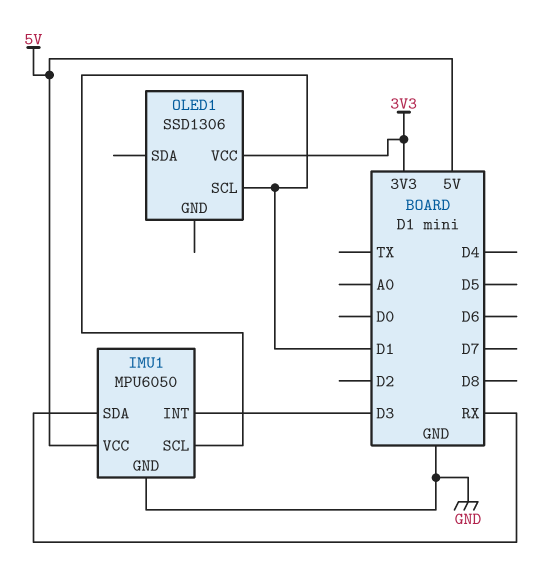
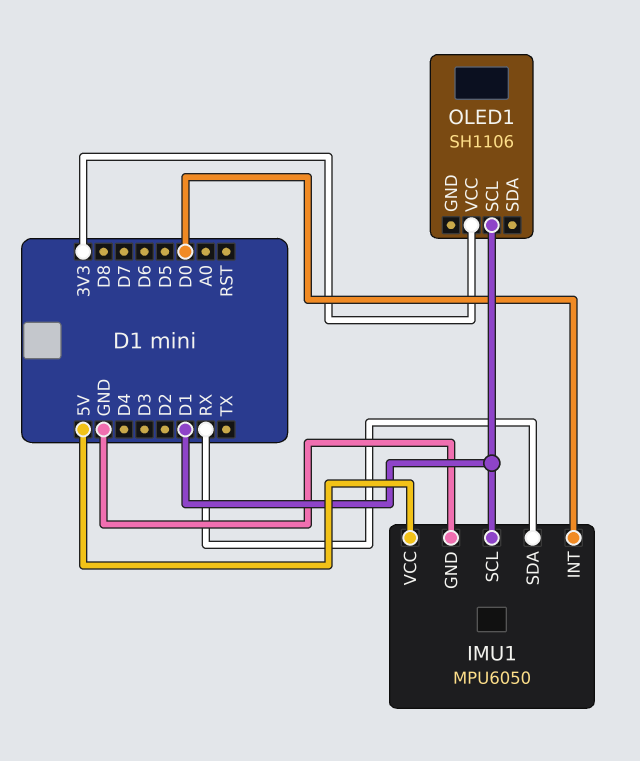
IMU1 pin INT: D3 -> D0
OLED1: SSD1306 -> SH1106

